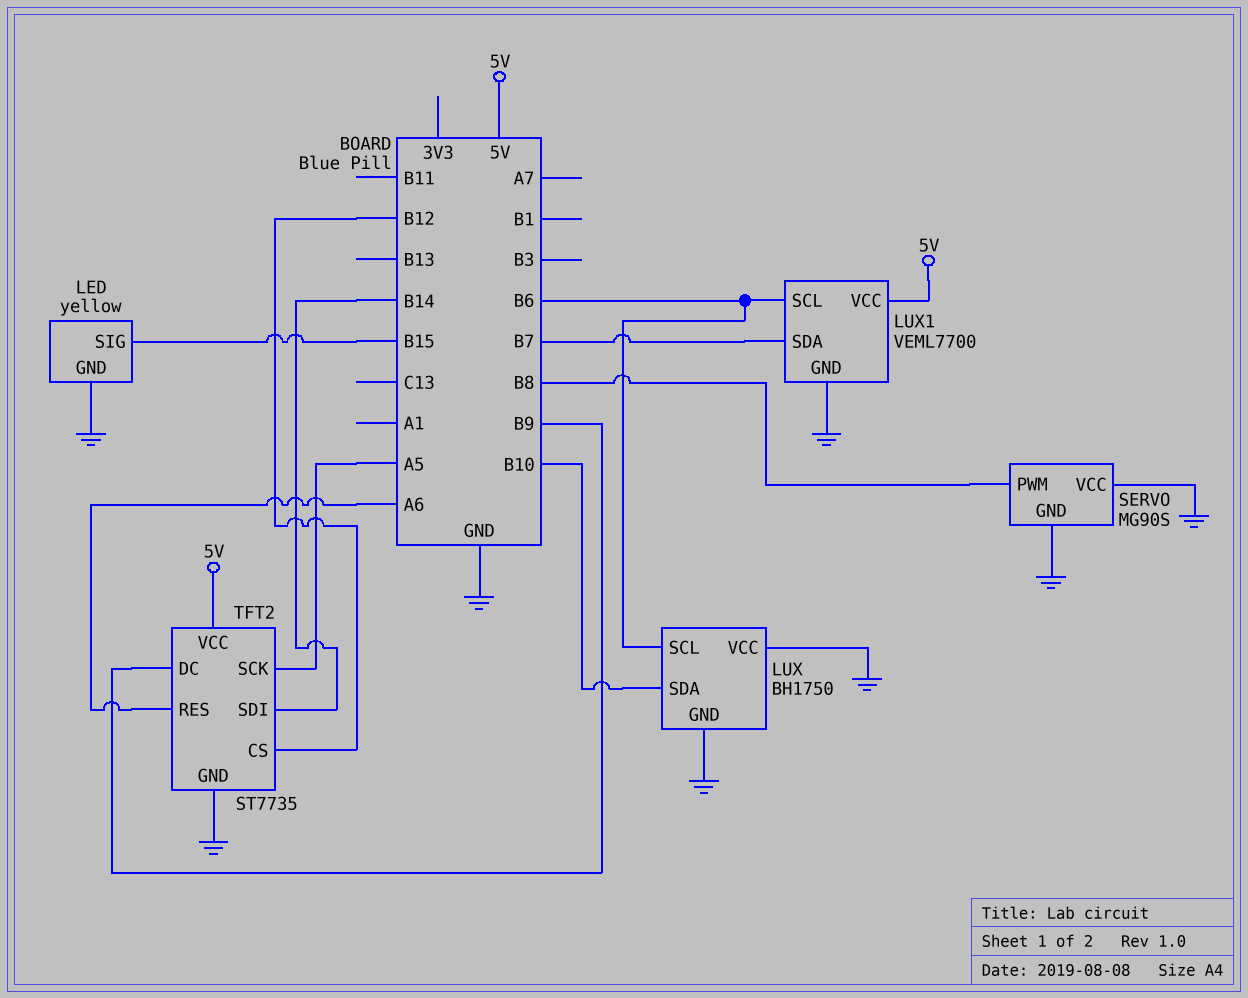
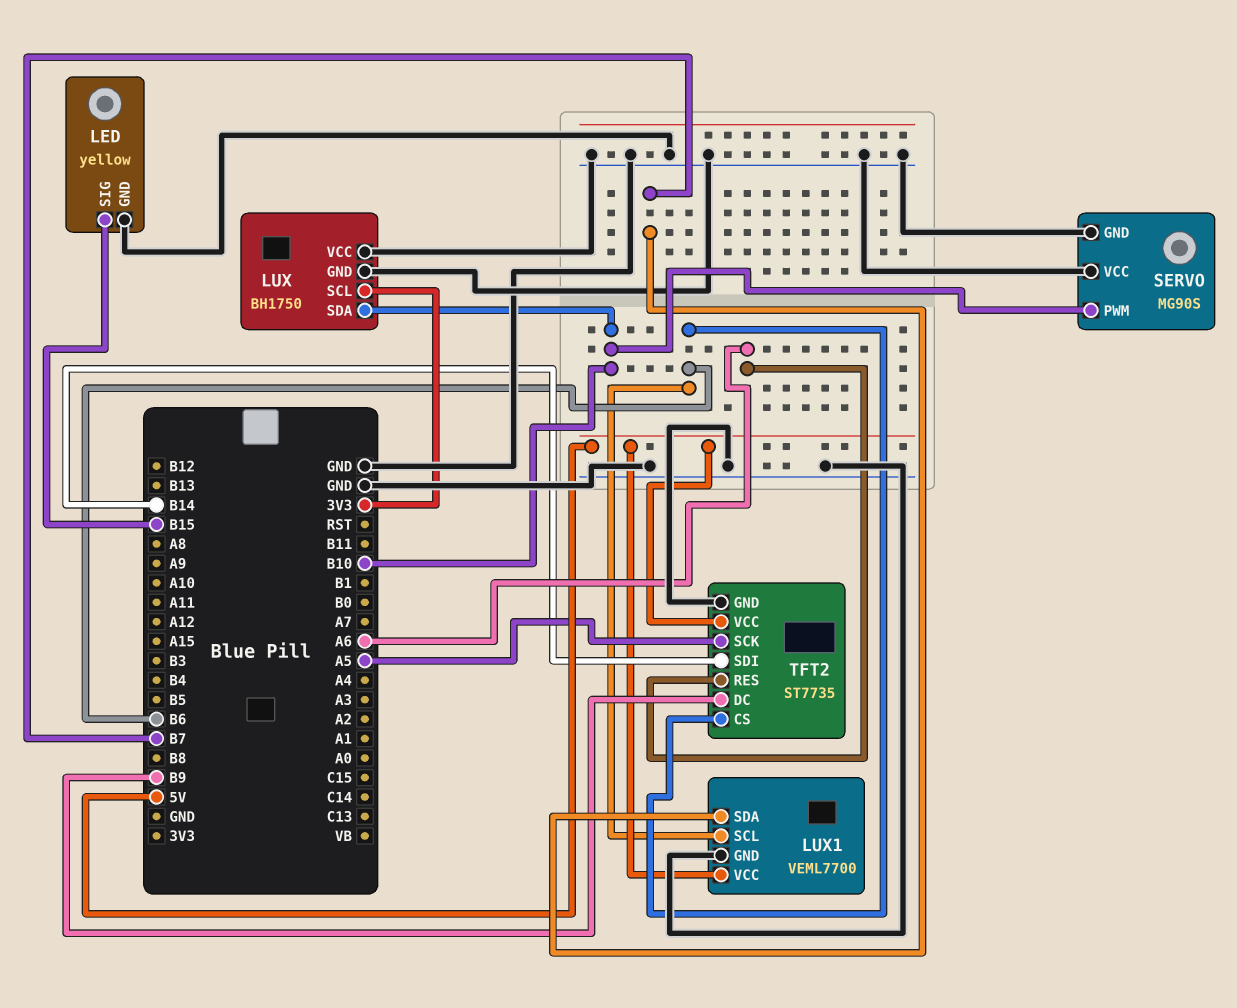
LUX pin SCL: B6 -> 3V3
SERVO pin PWM: B8 -> B10
TFT2 pin CS: B12 -> B6

